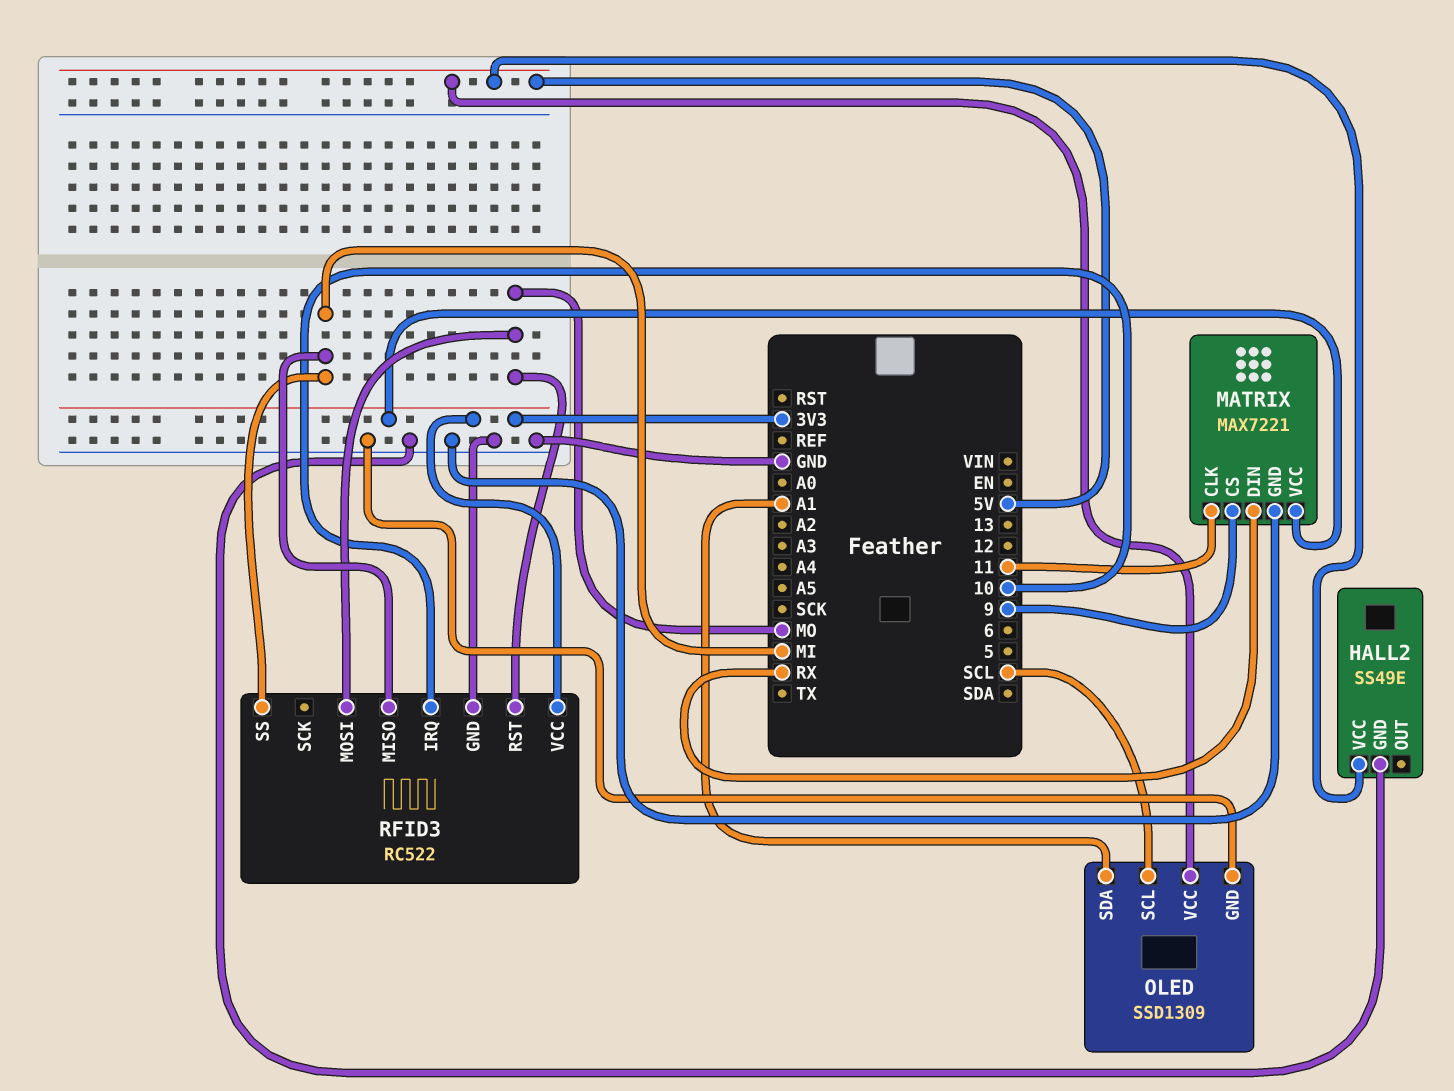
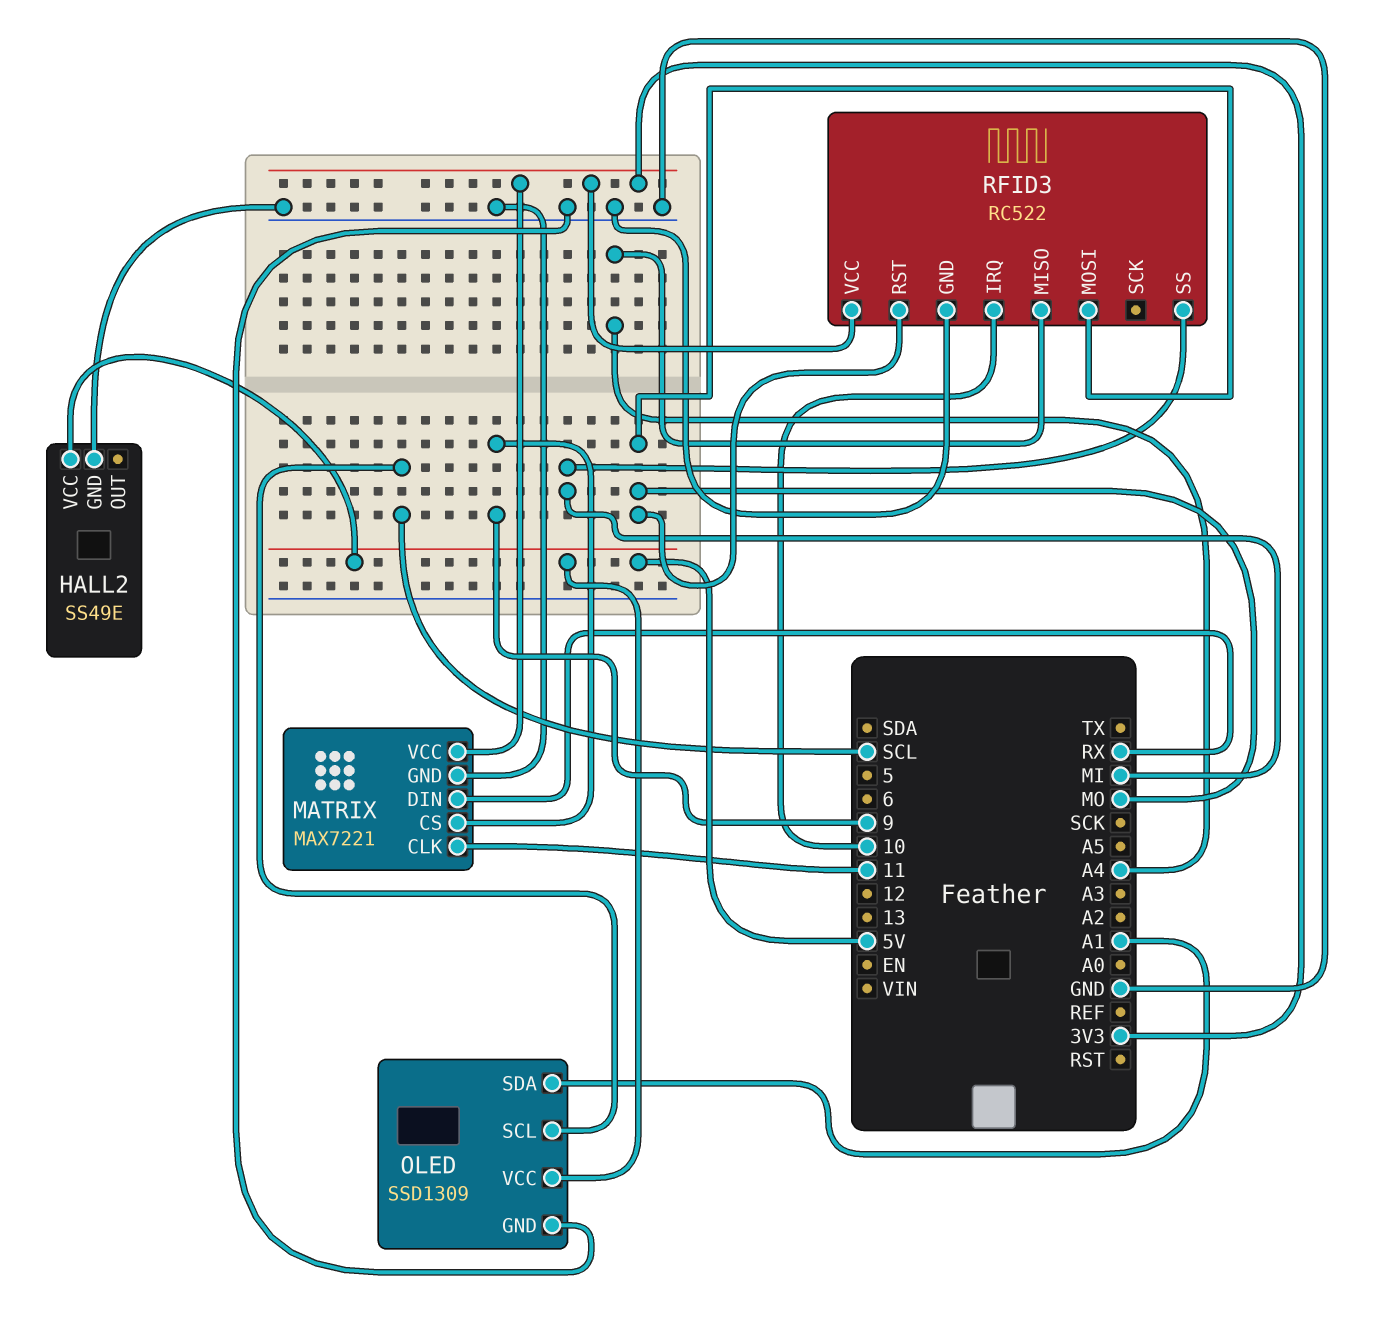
RFID3 pin MISO: MI -> A4

